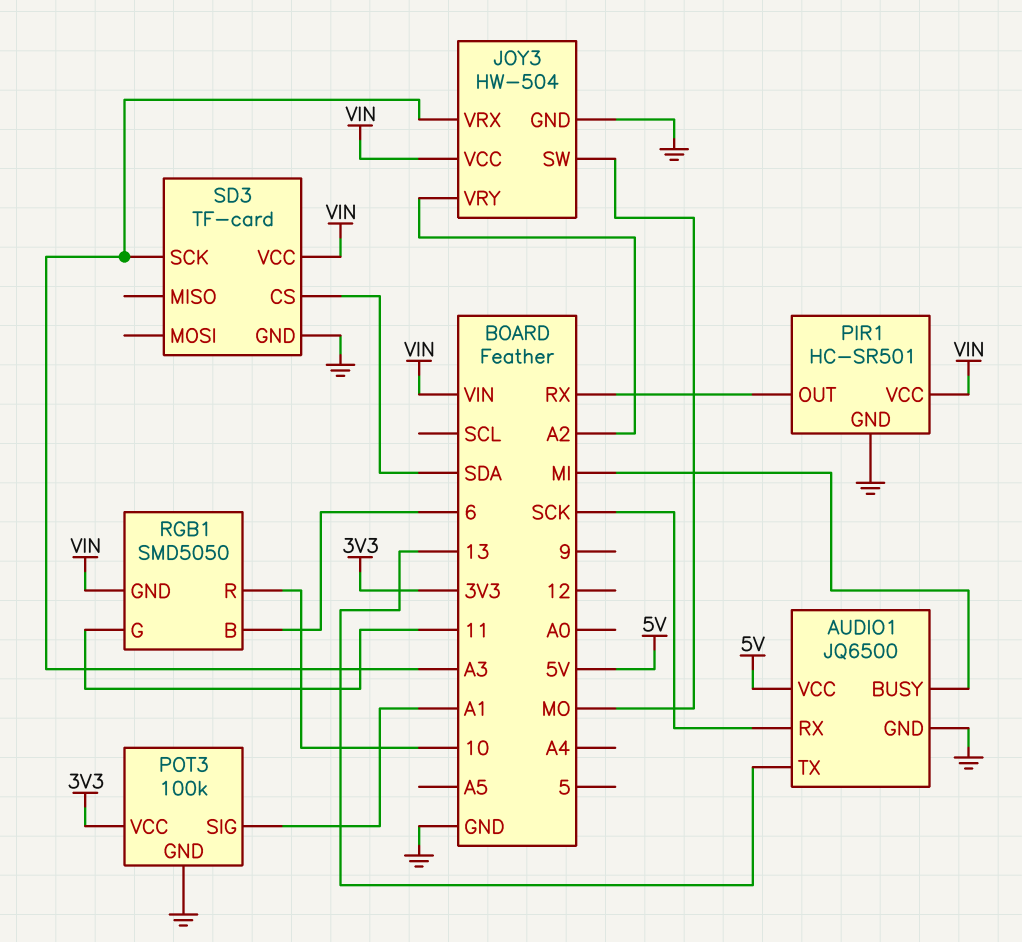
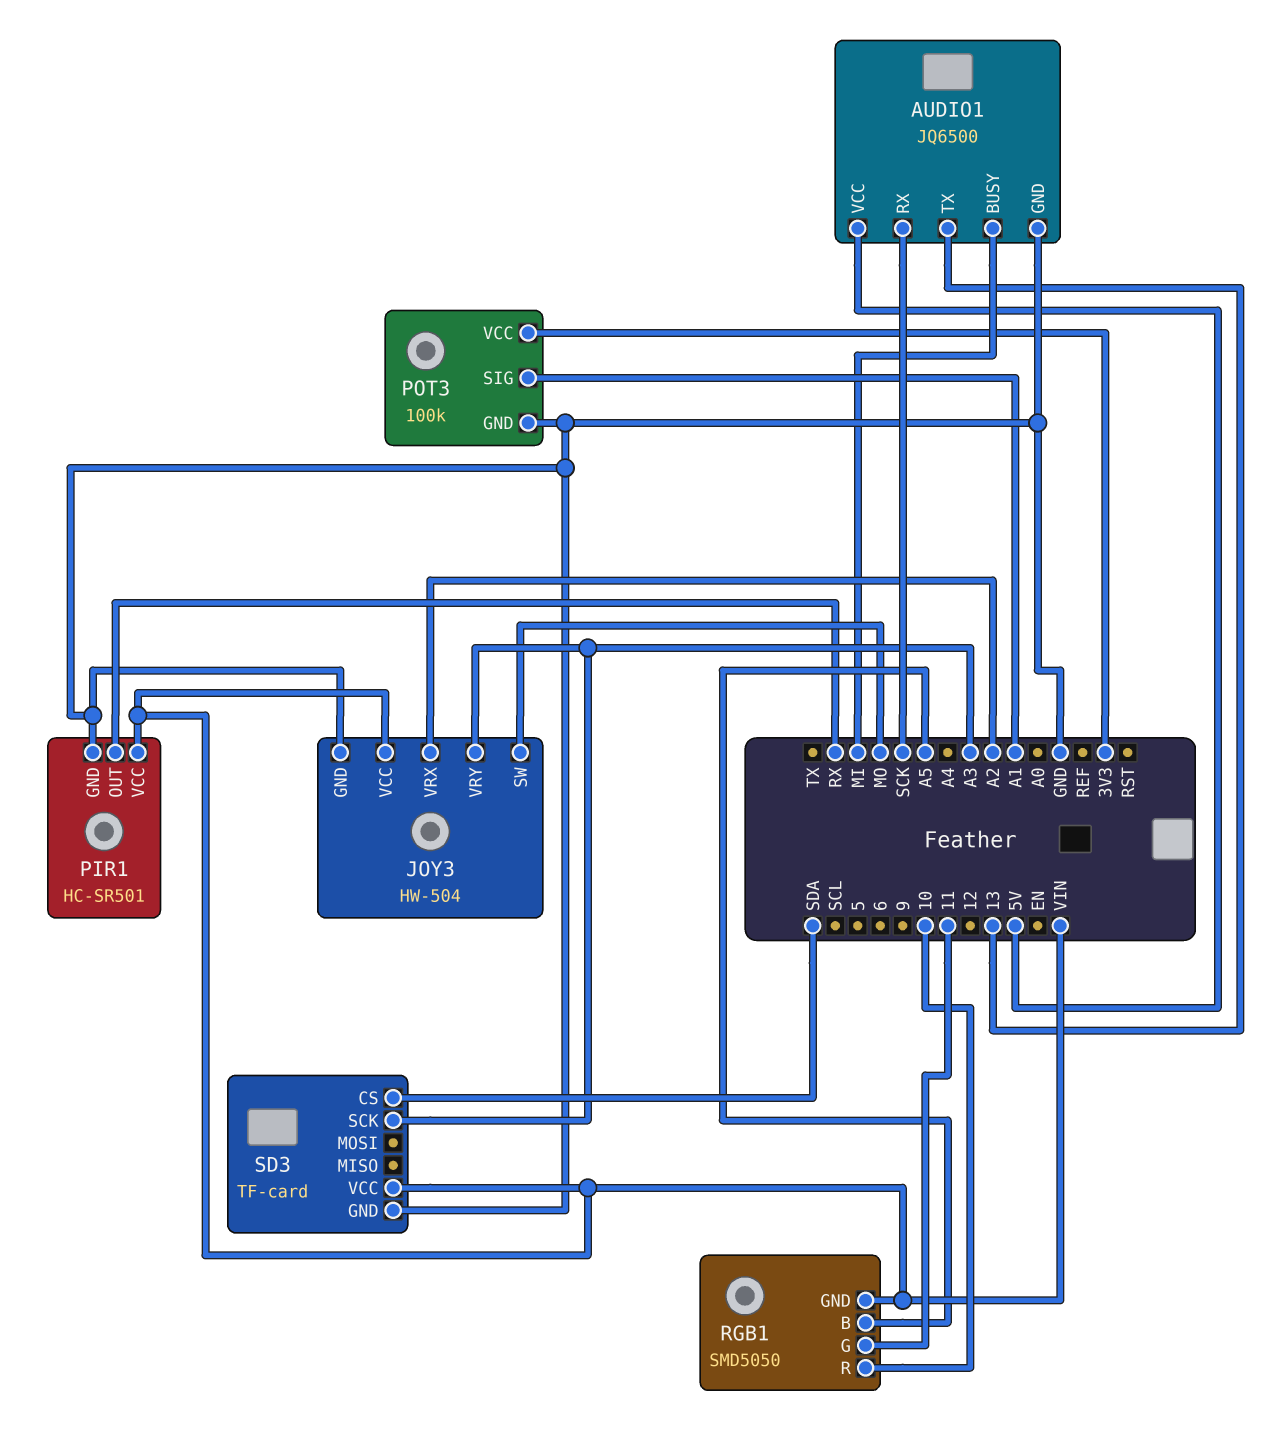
JOY3 pin VRX: A3 -> A2
JOY3 pin VRY: A2 -> A3
RGB1 pin B: 6 -> A5

